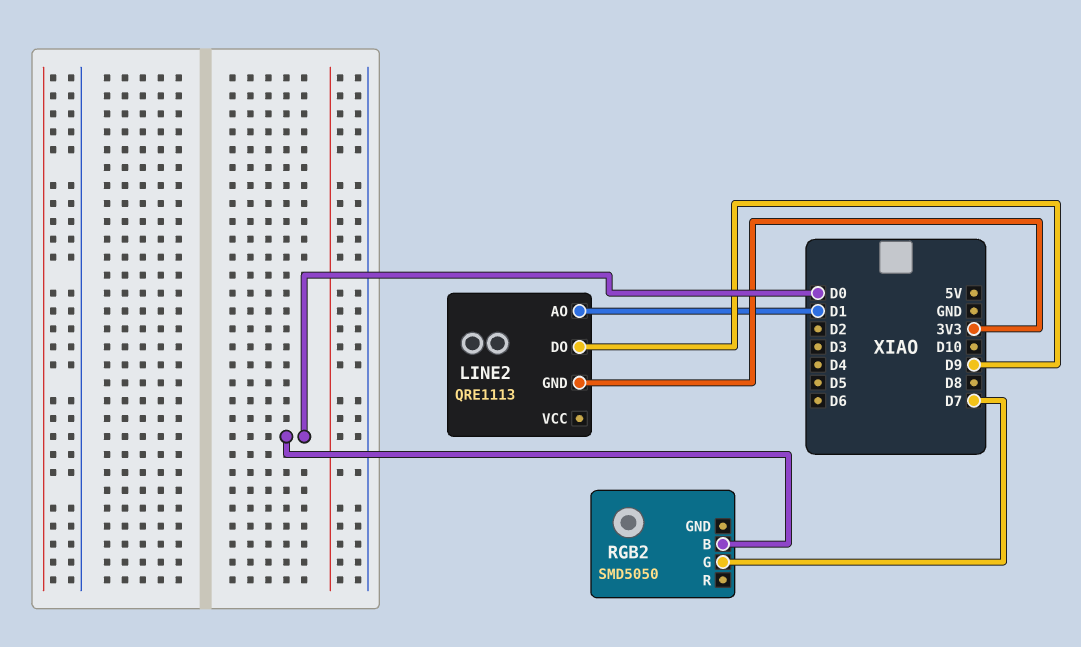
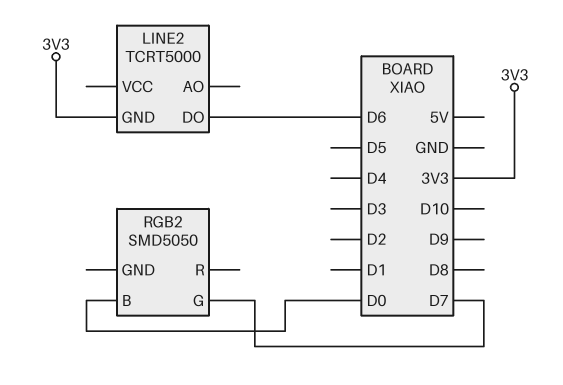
LINE2: QRE1113 -> TCRT5000
LINE2 pin AO: D1 -> none
LINE2 pin DO: D9 -> D6

